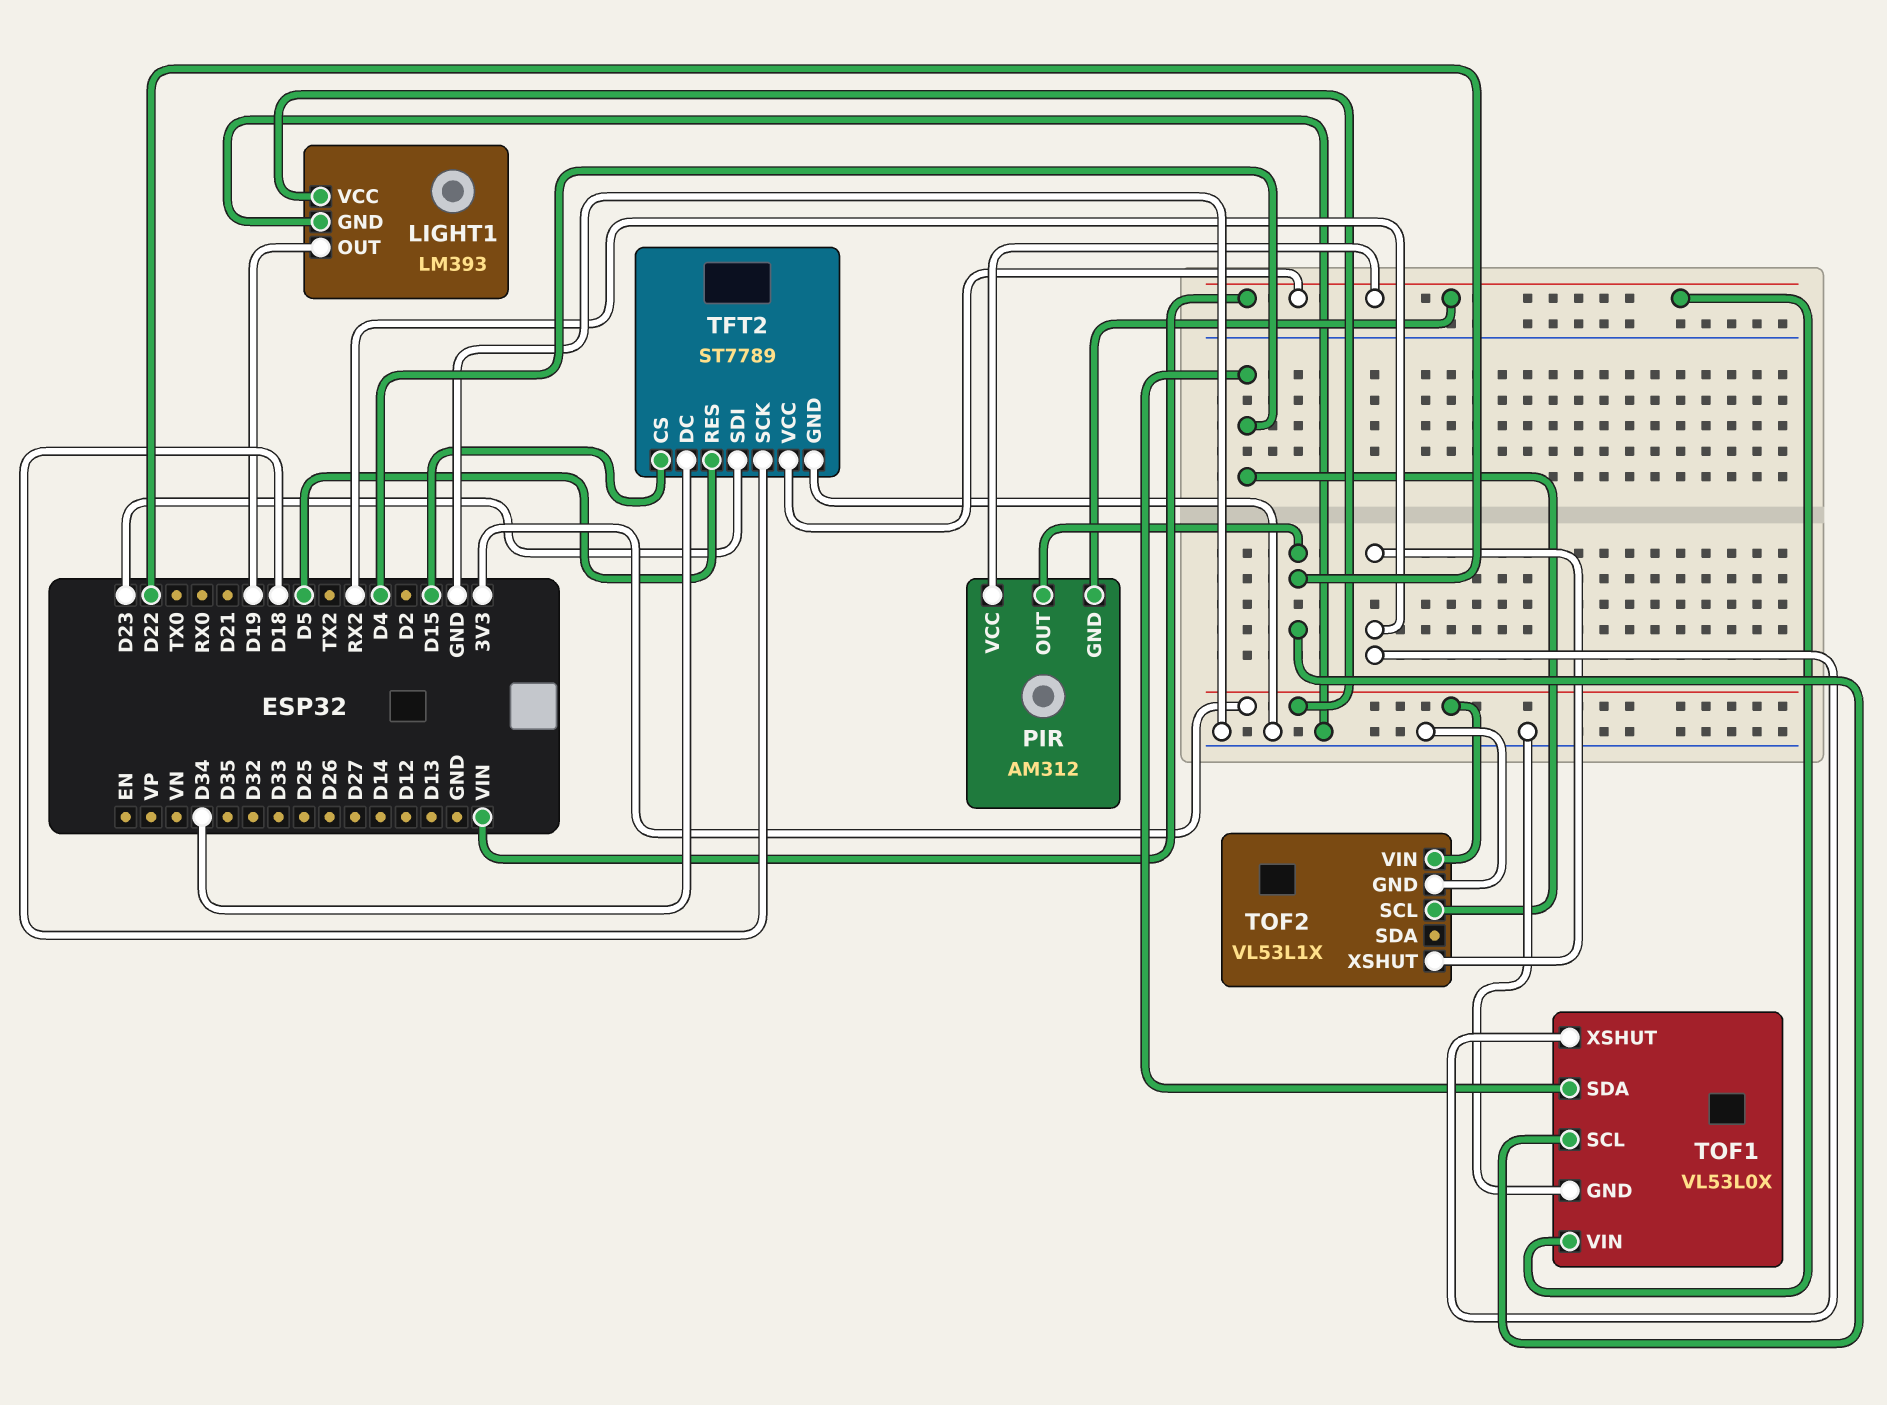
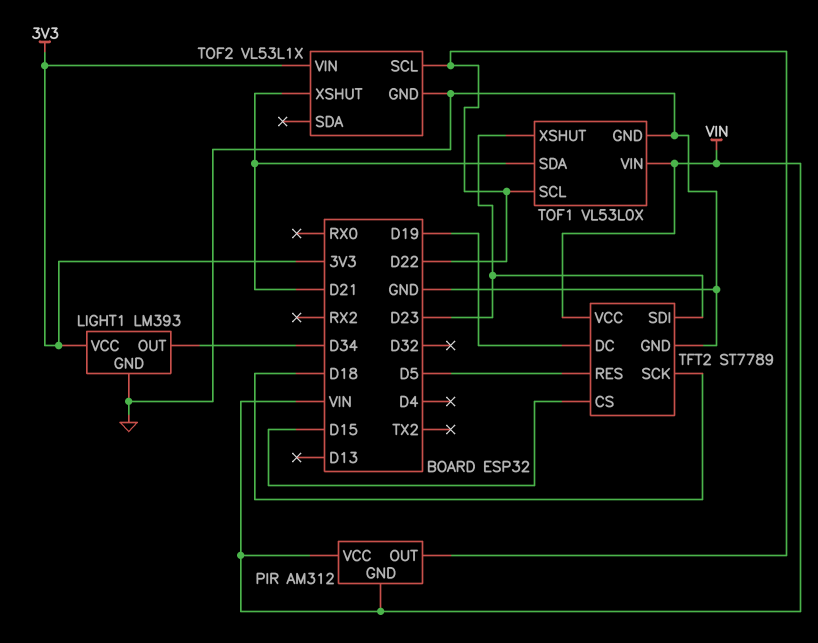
LIGHT1 pin OUT: D19 -> D34
TFT2 pin DC: D34 -> D19
TOF1 pin SDA: D4 -> D21
TOF1 pin XSHUT: RX2 -> D23
TOF2 pin SCL: D4 -> D22
TOF2 pin XSHUT: RX2 -> D21

